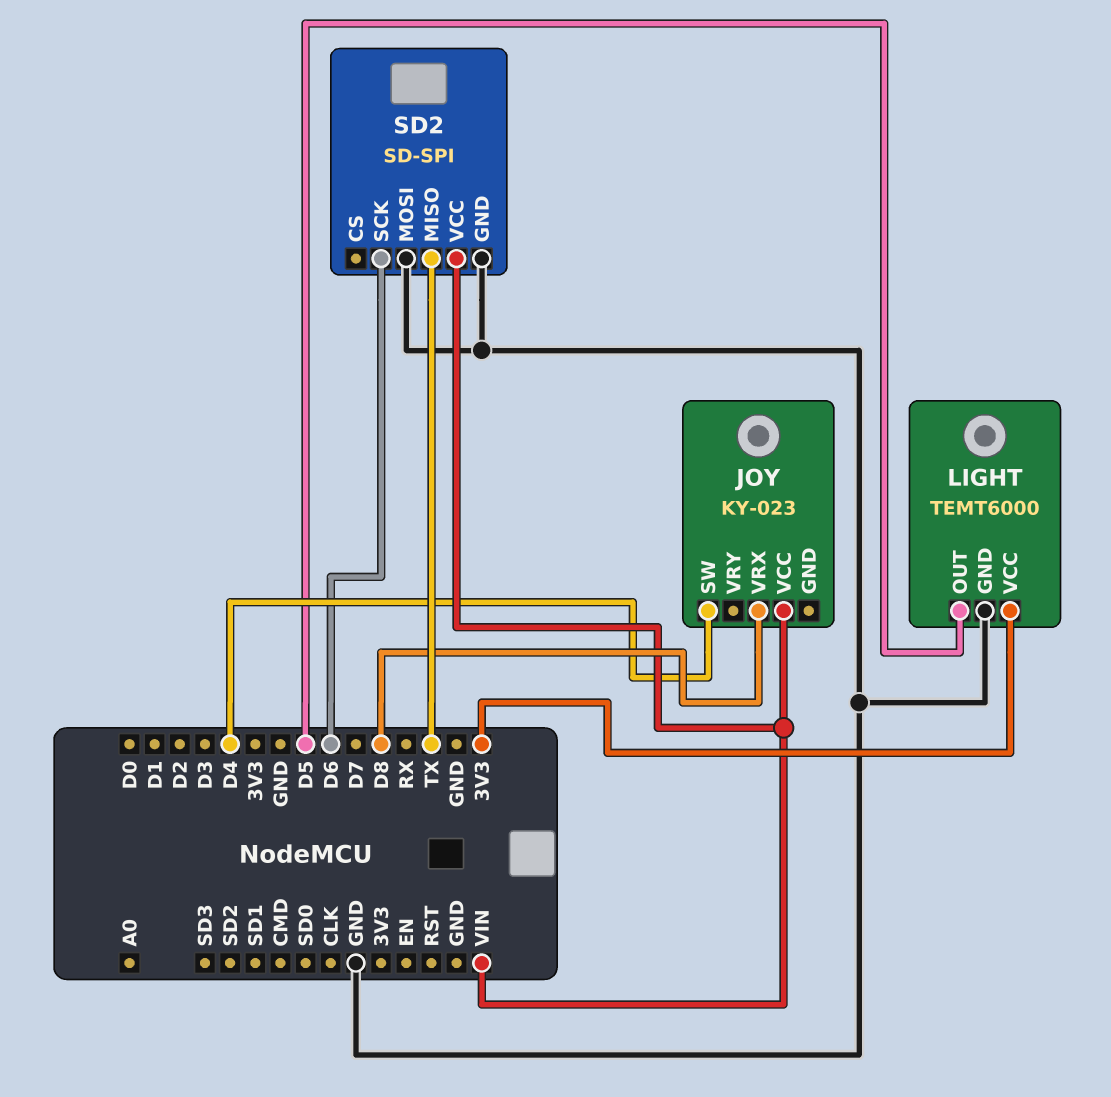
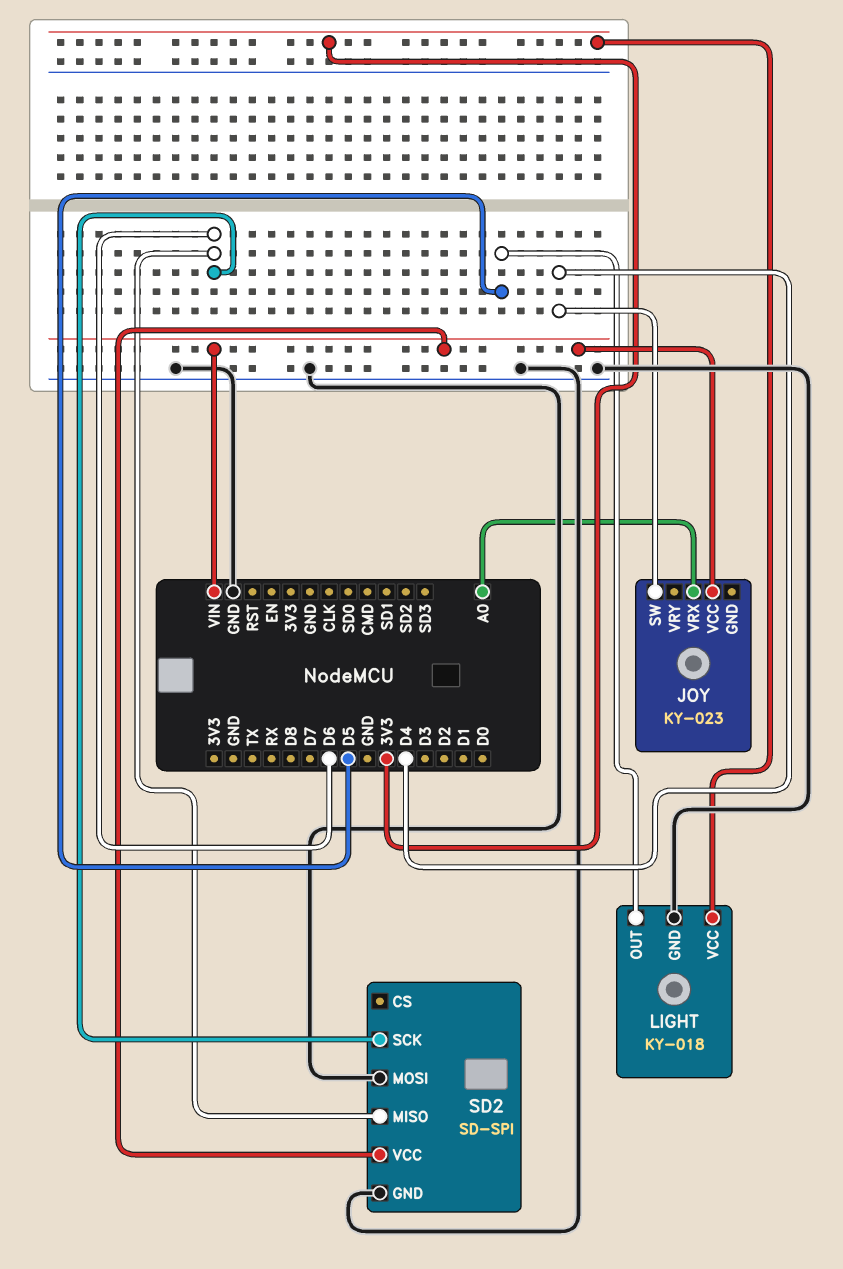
JOY pin VRX: D8 -> A0
LIGHT: TEMT6000 -> KY-018
SD2 pin MISO: TX -> D6

